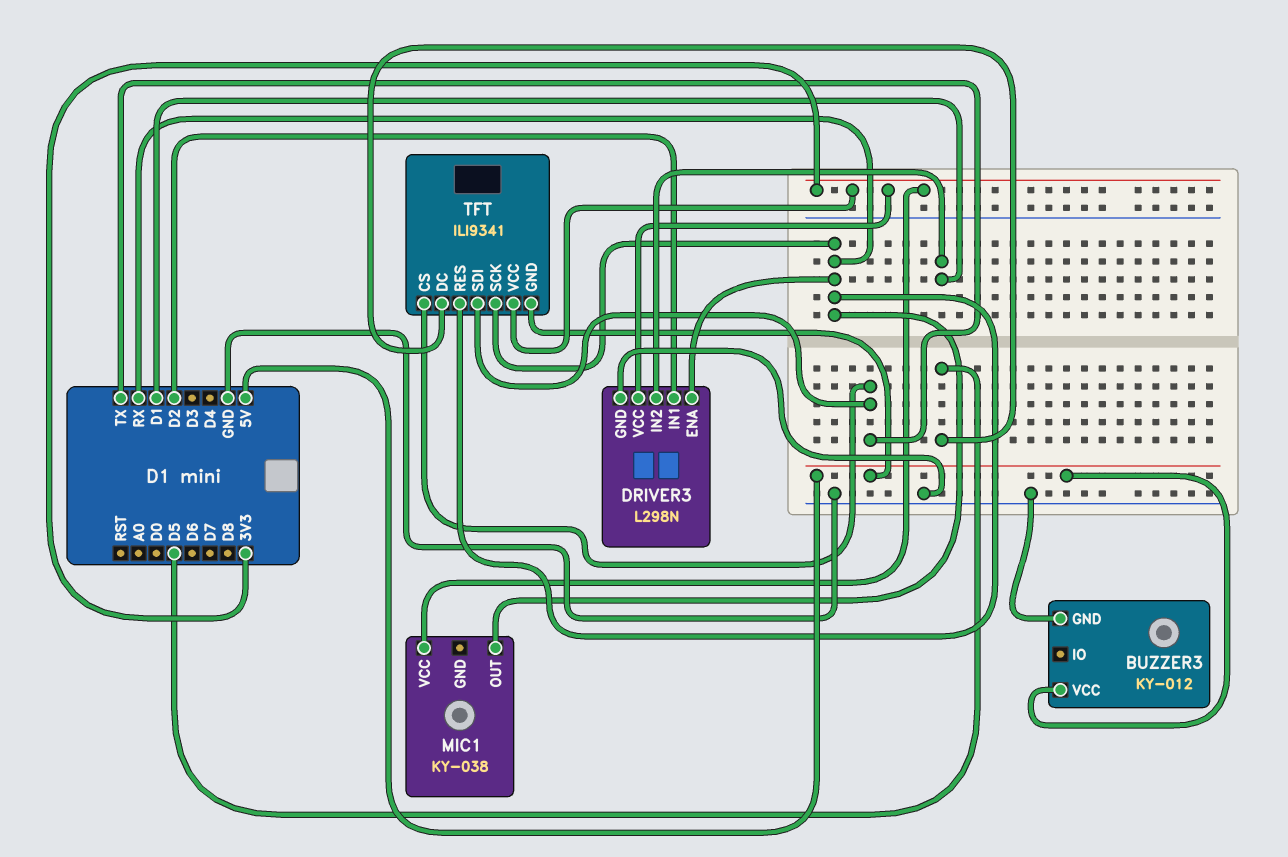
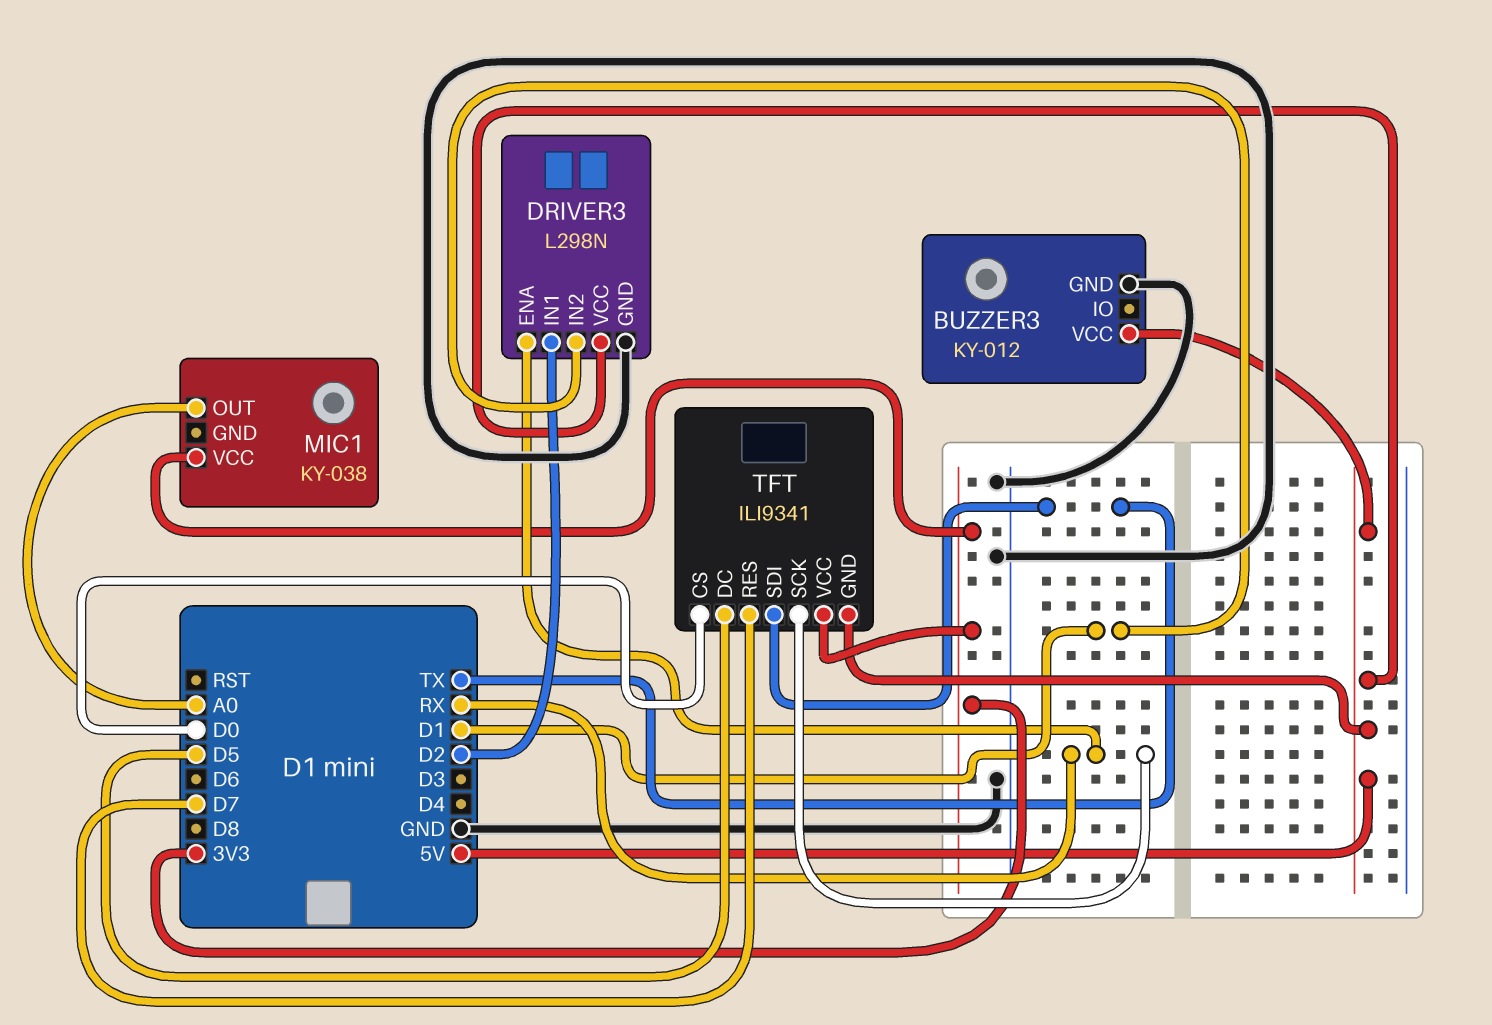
DRIVER3 pin VCC: 3V3 -> 5V
MIC1 pin OUT: RX -> A0
TFT pin CS: TX -> D0
TFT pin RES: RX -> D7

